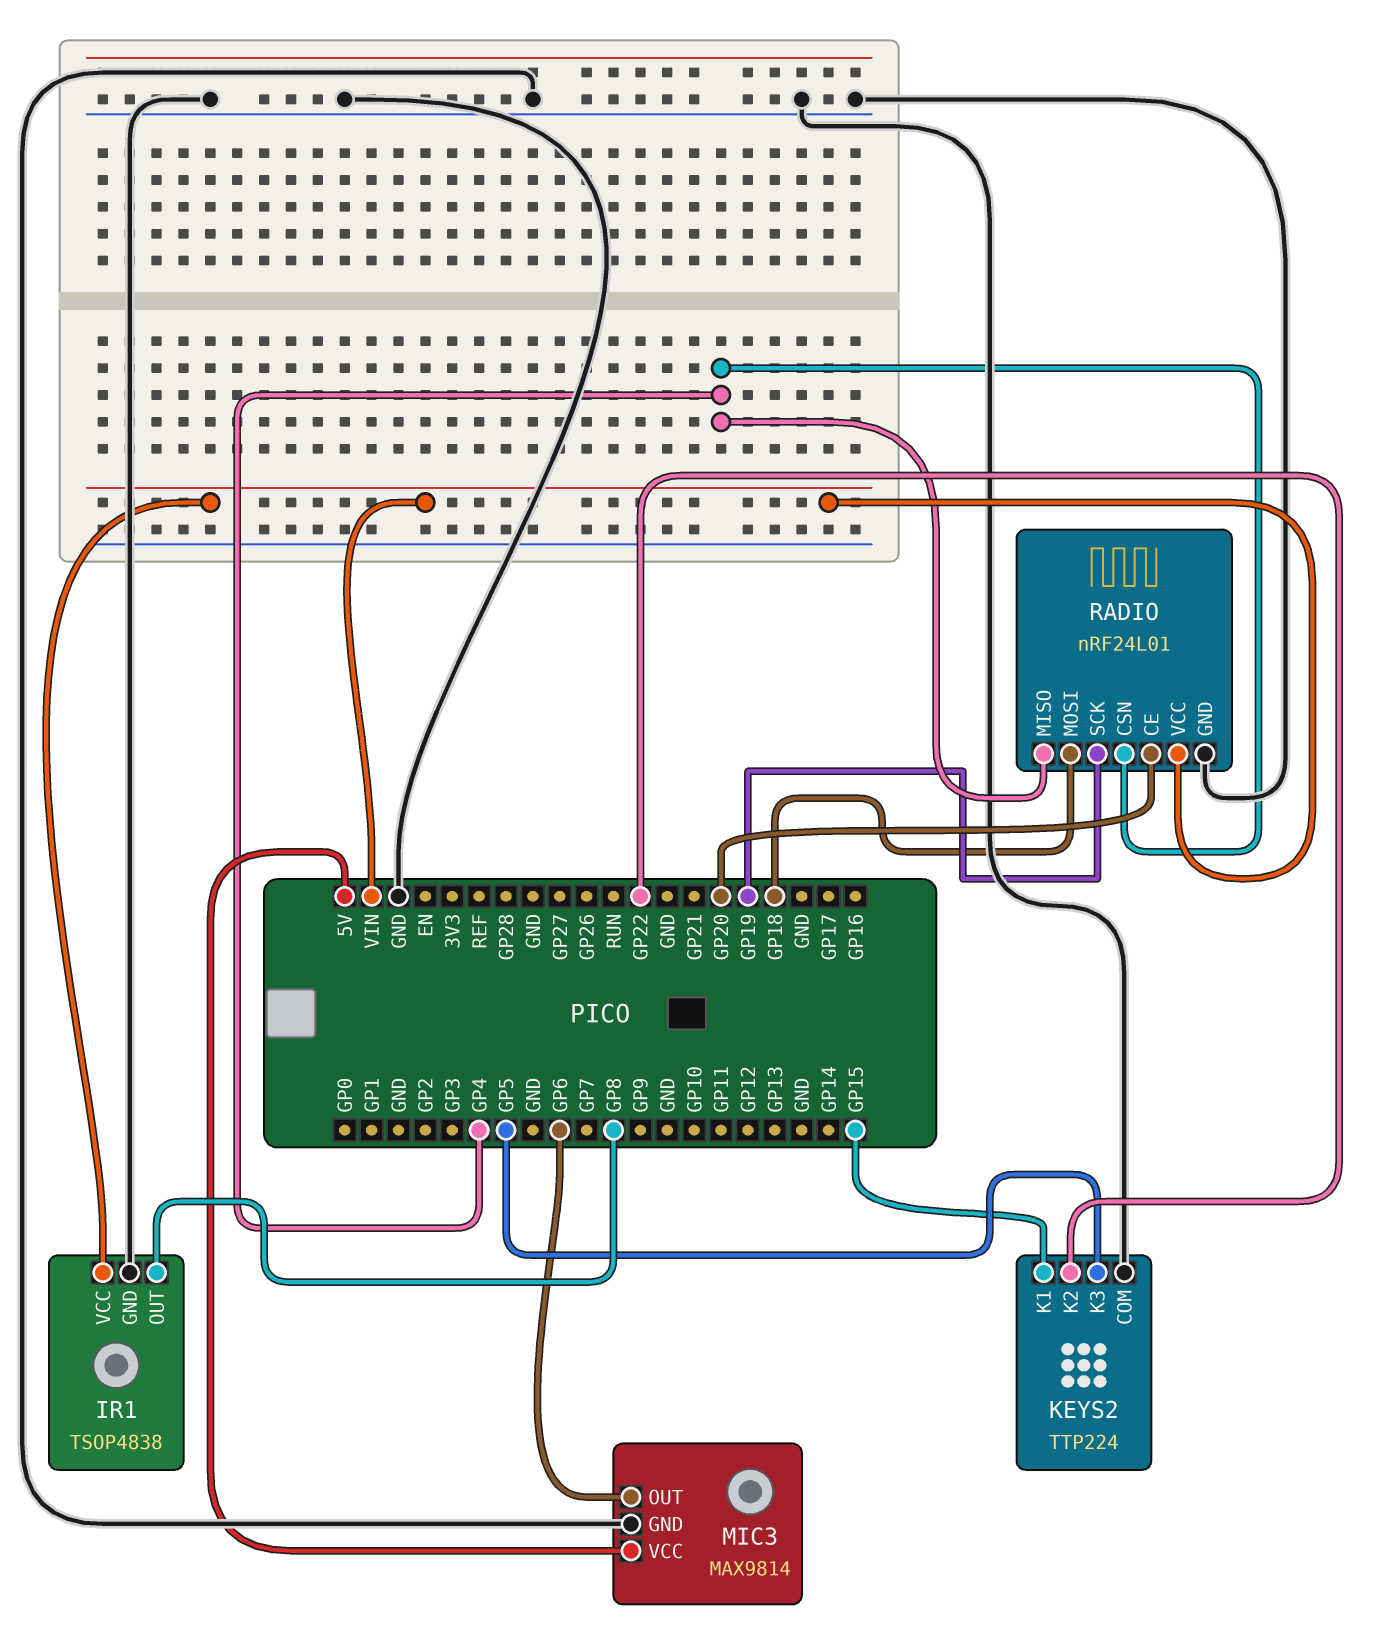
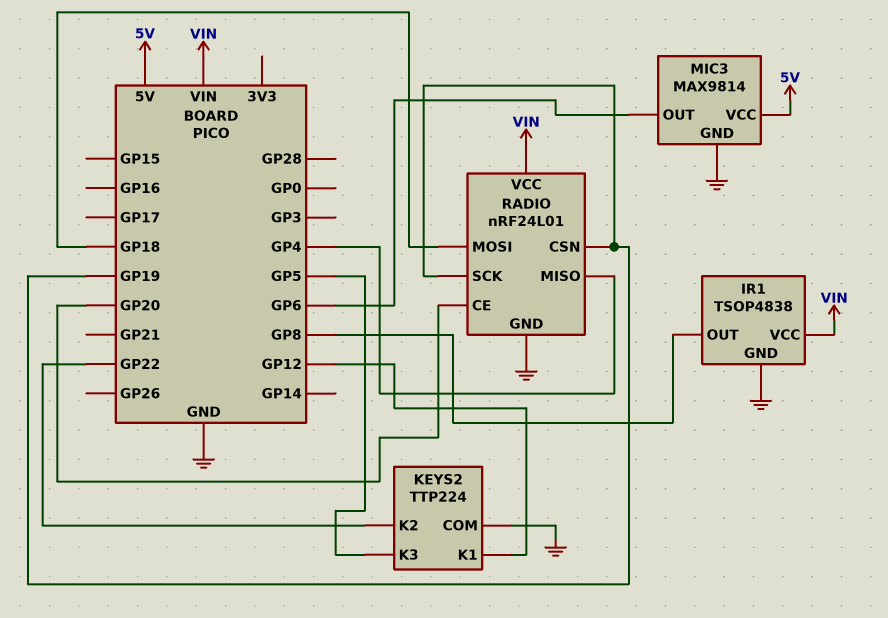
KEYS2 pin K1: GP15 -> GP12
RADIO pin CSN: GP4 -> GP19

